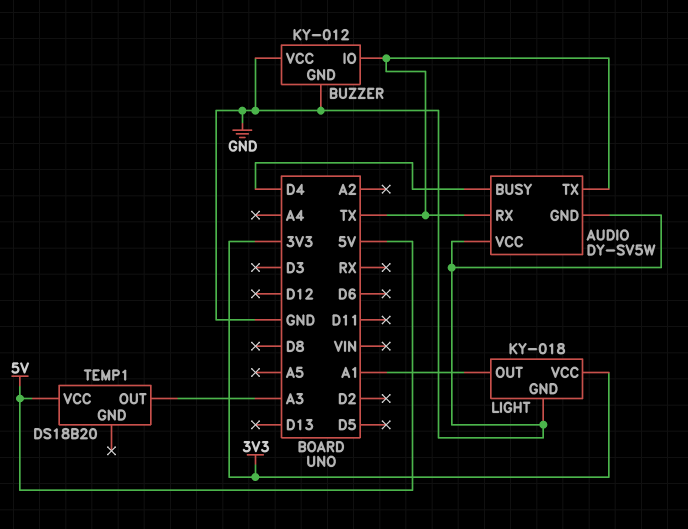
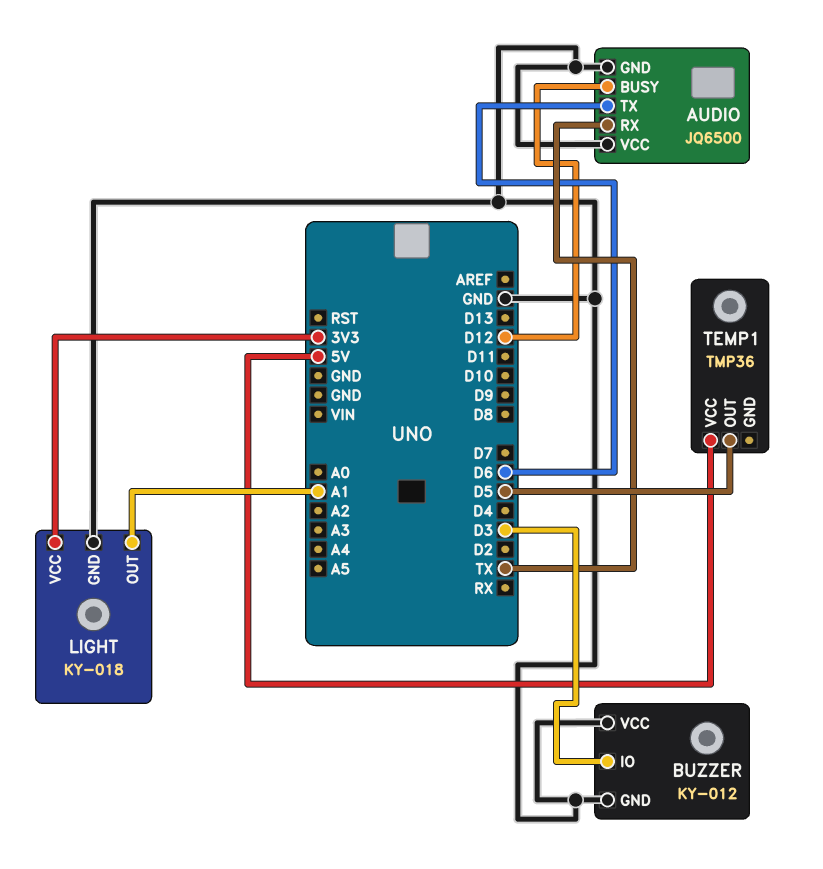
AUDIO: DY-SV5W -> JQ6500
AUDIO pin BUSY: D4 -> D12
AUDIO pin TX: TX -> D6
BUZZER pin IO: TX -> D3
TEMP1: DS18B20 -> TMP36
TEMP1 pin OUT: A3 -> D5

